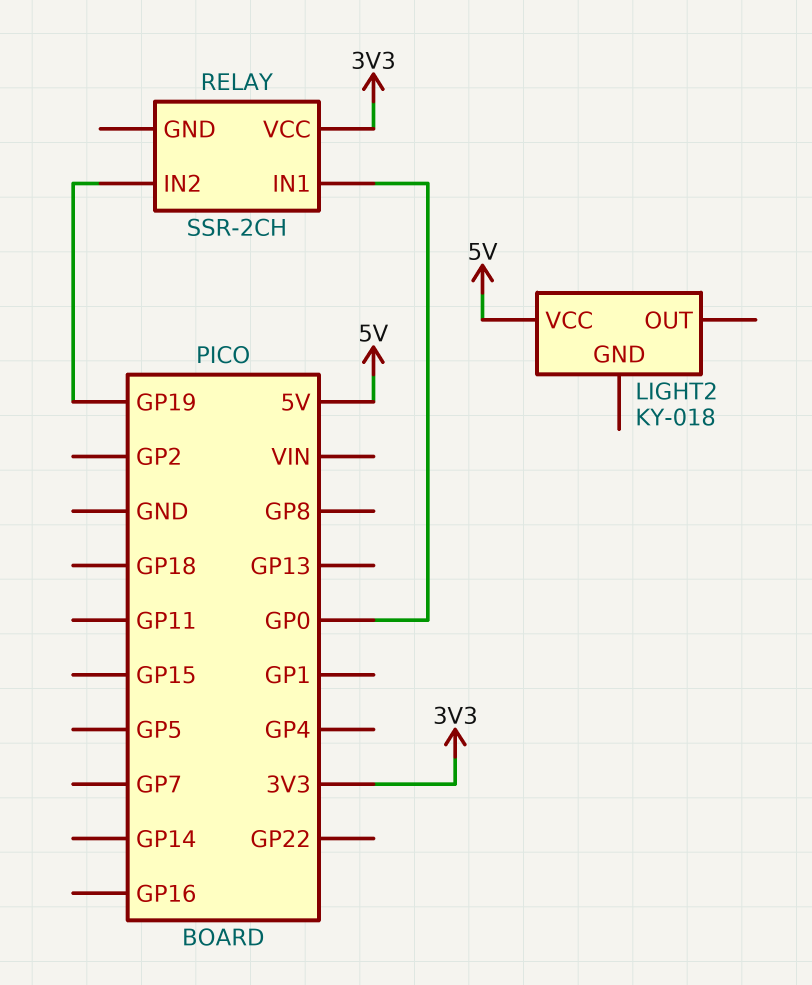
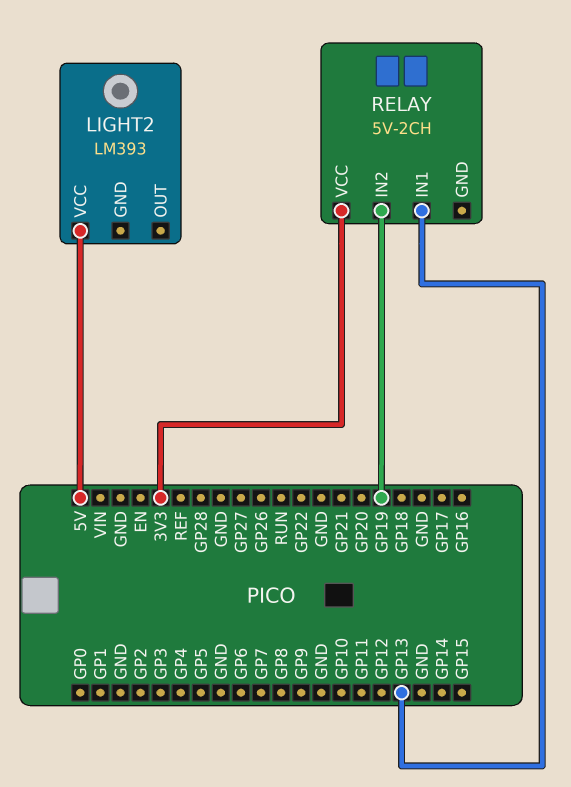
LIGHT2: KY-018 -> LM393
RELAY: SSR-2CH -> 5V-2CH
RELAY pin IN1: GP0 -> GP13

